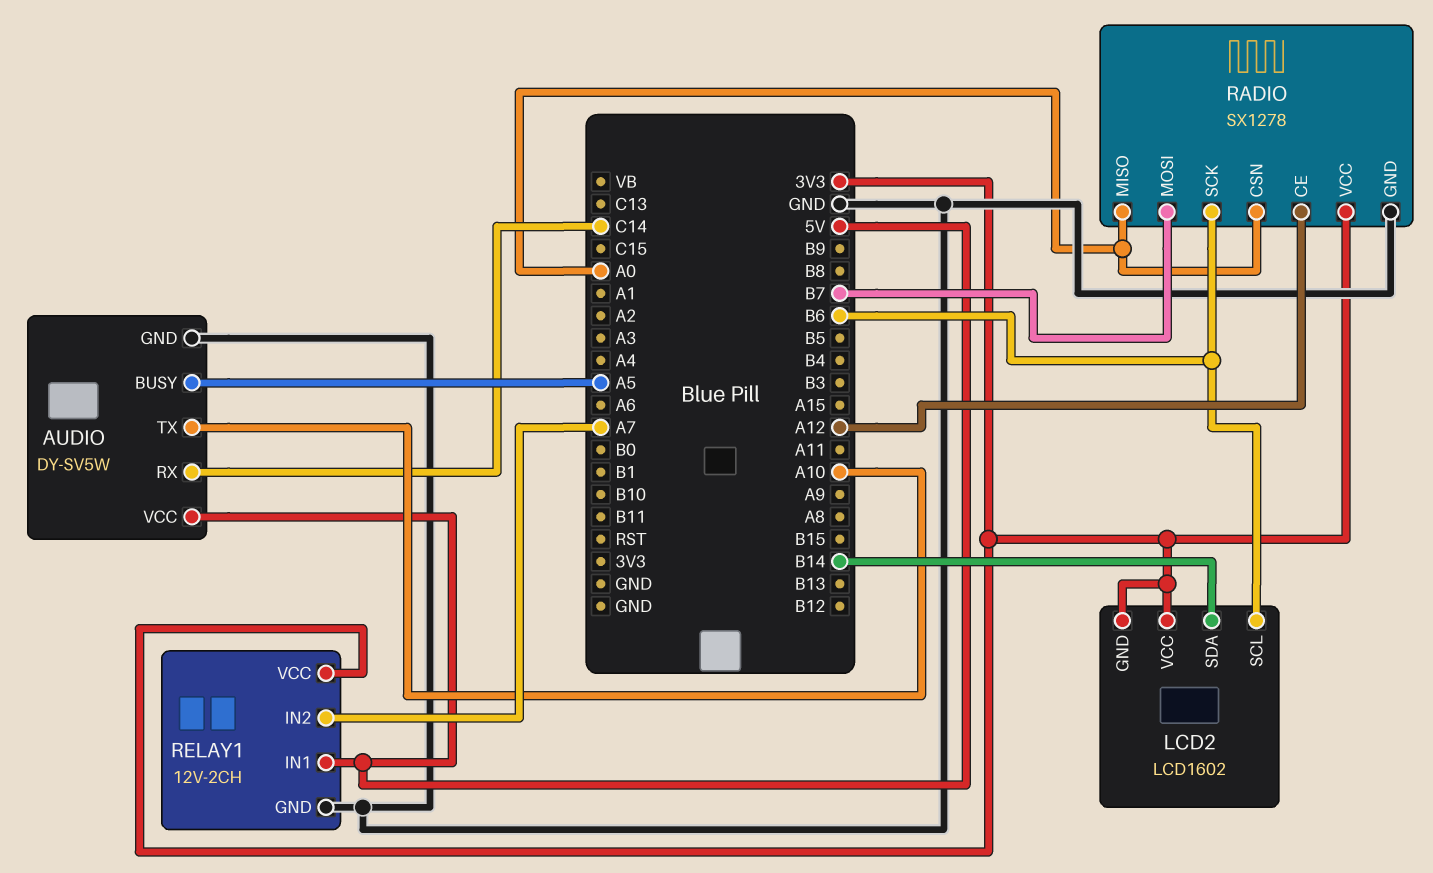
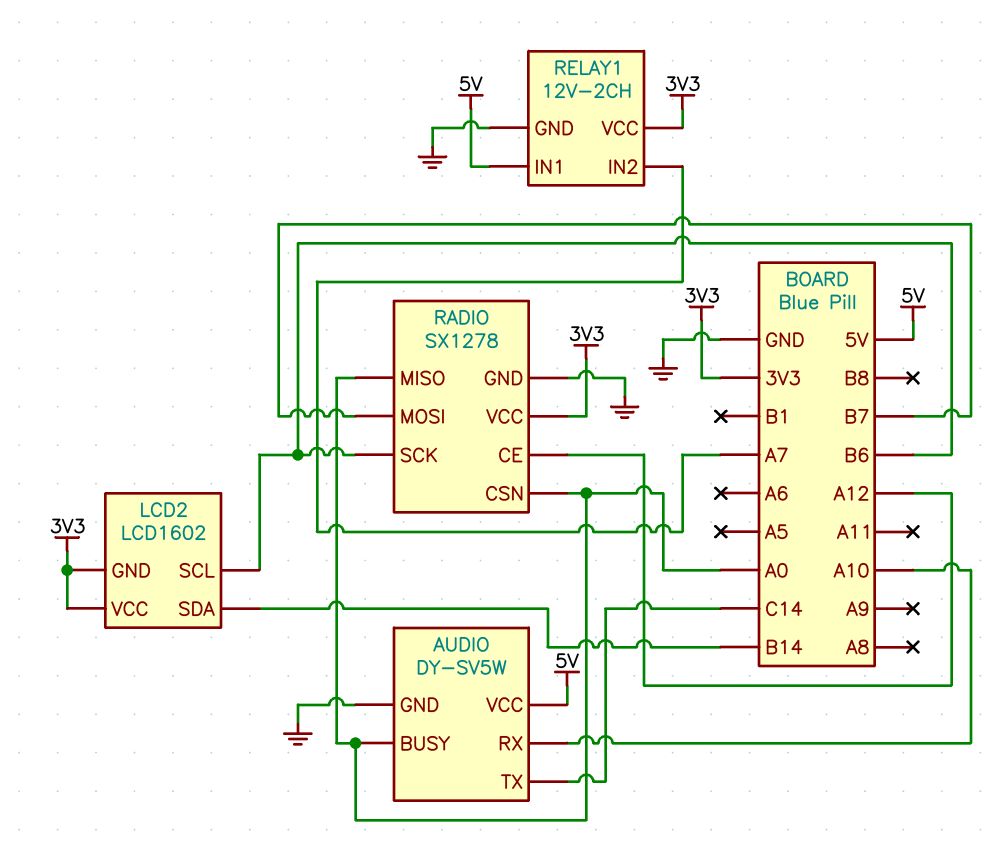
AUDIO pin BUSY: A5 -> A0
AUDIO pin RX: C14 -> A10
AUDIO pin TX: A10 -> C14

